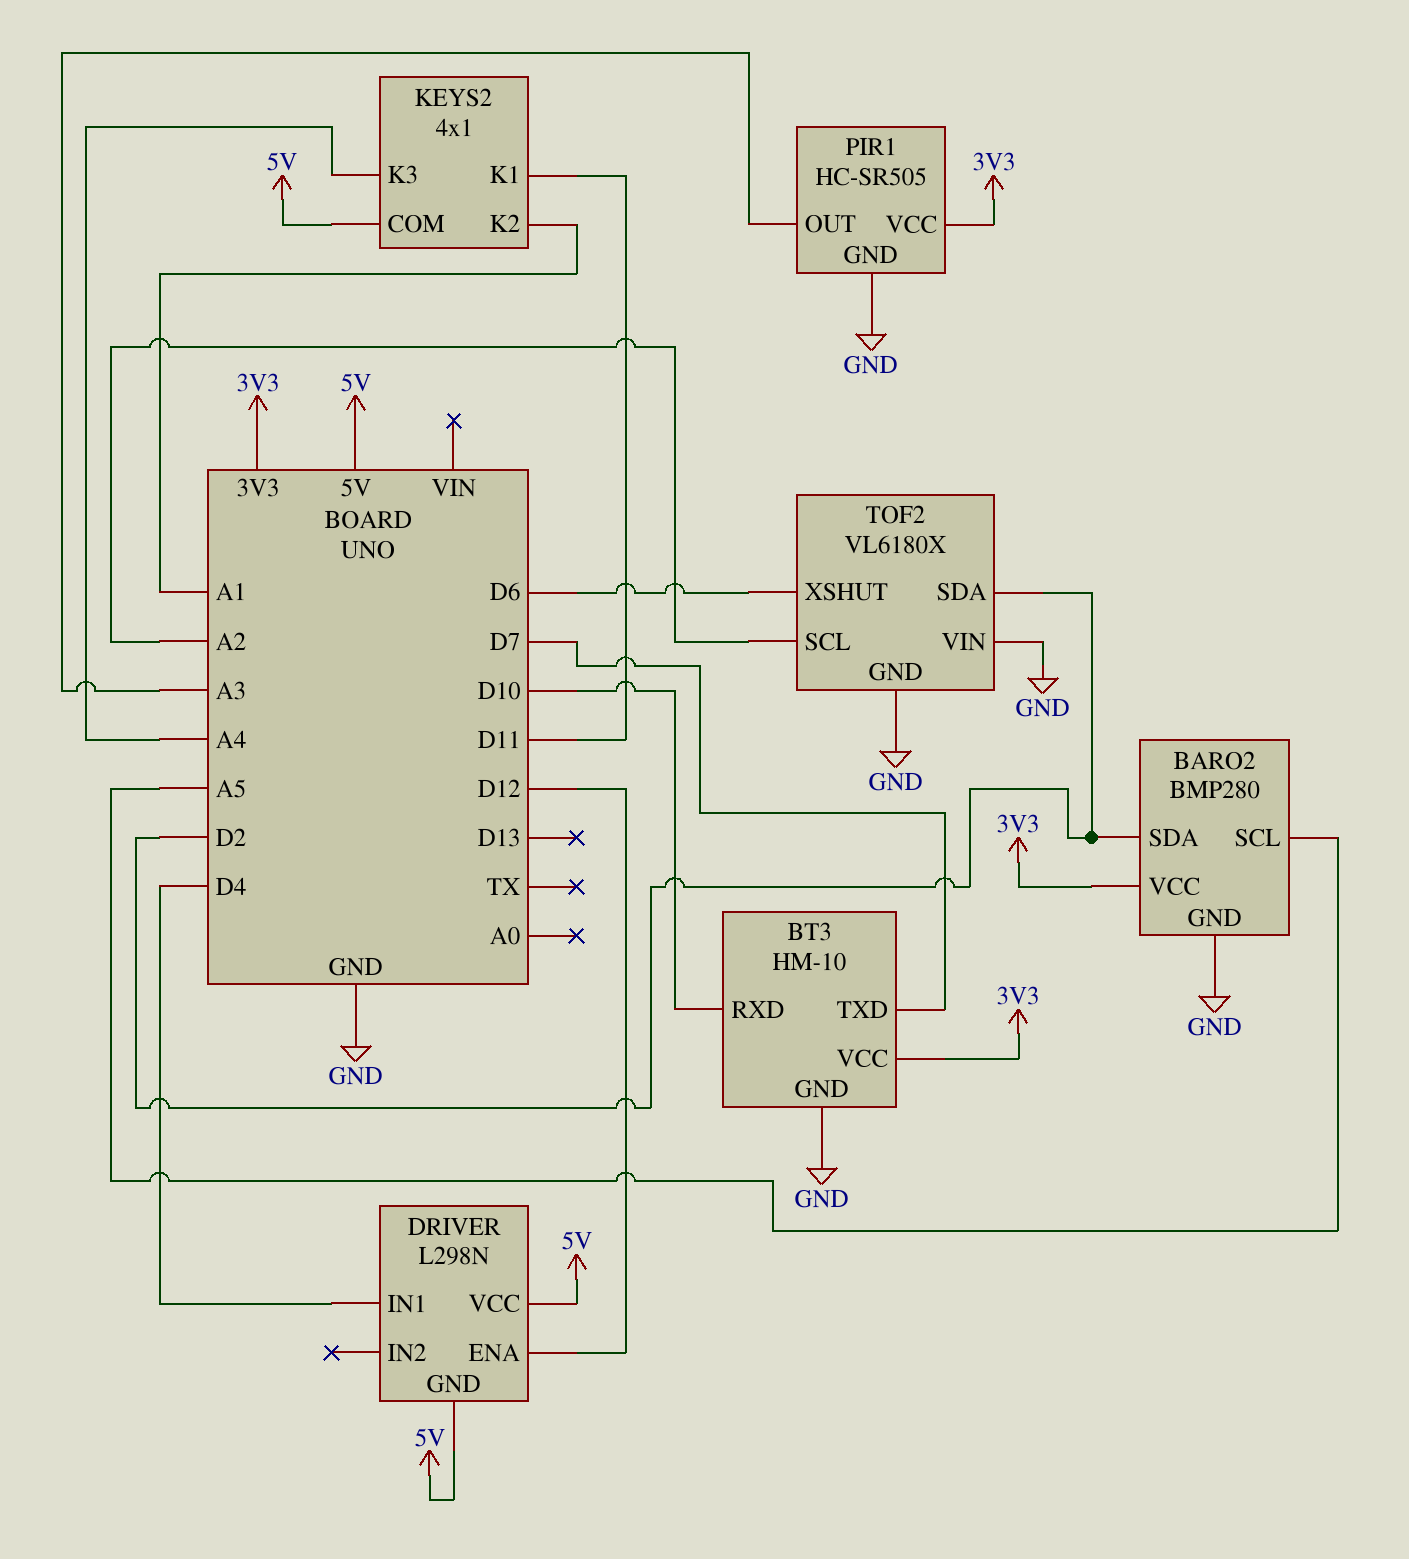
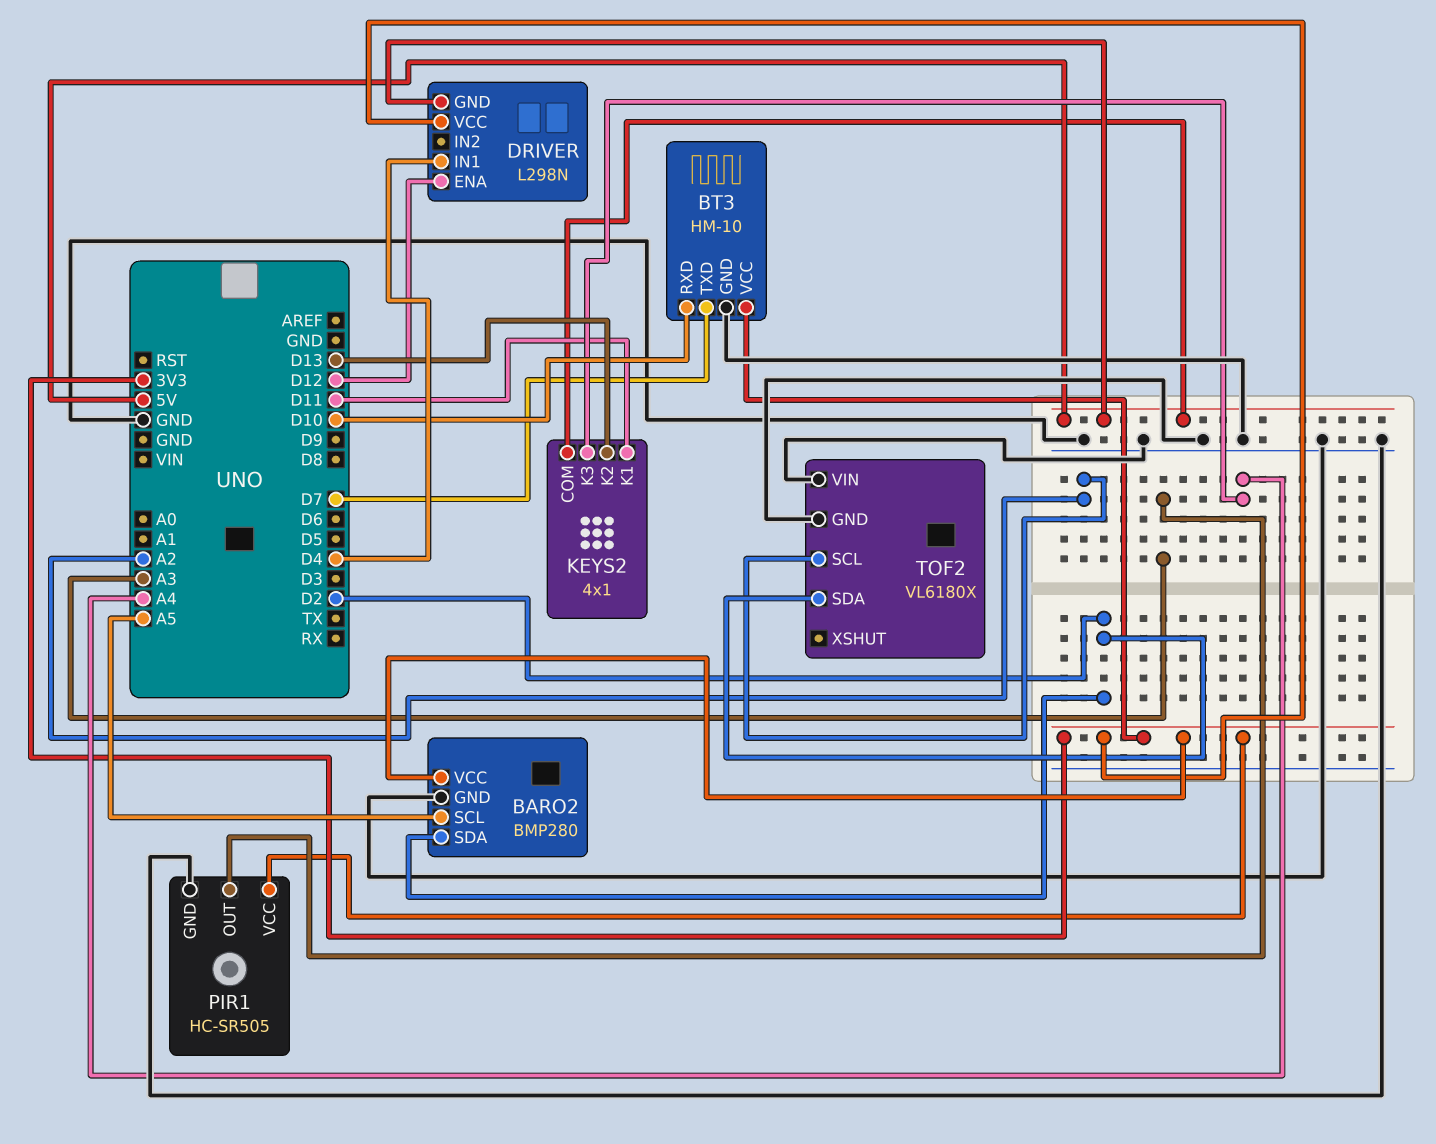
DRIVER pin VCC: 5V -> 3V3
KEYS2 pin K2: A1 -> D13
TOF2 pin XSHUT: D6 -> none

